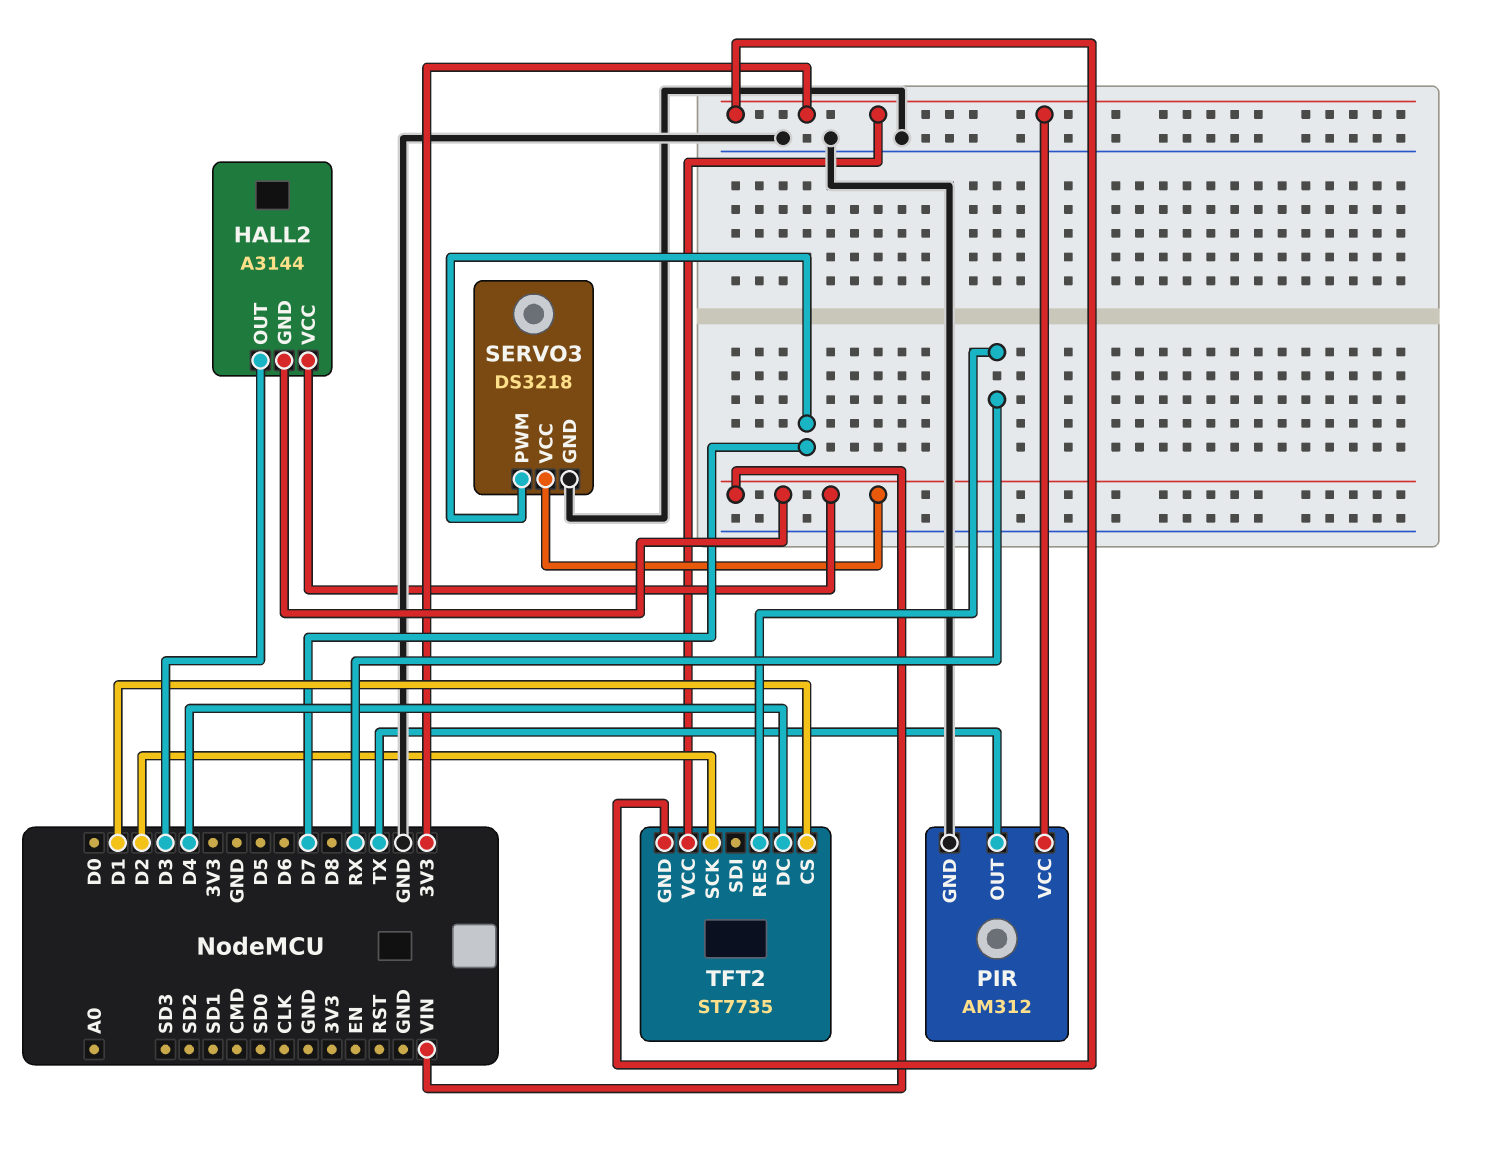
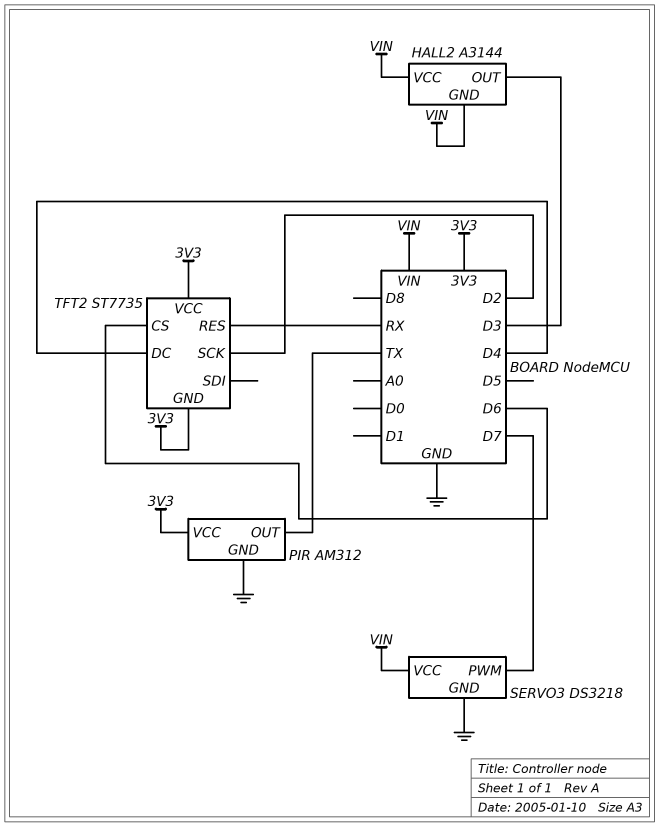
TFT2 pin CS: D1 -> D6

